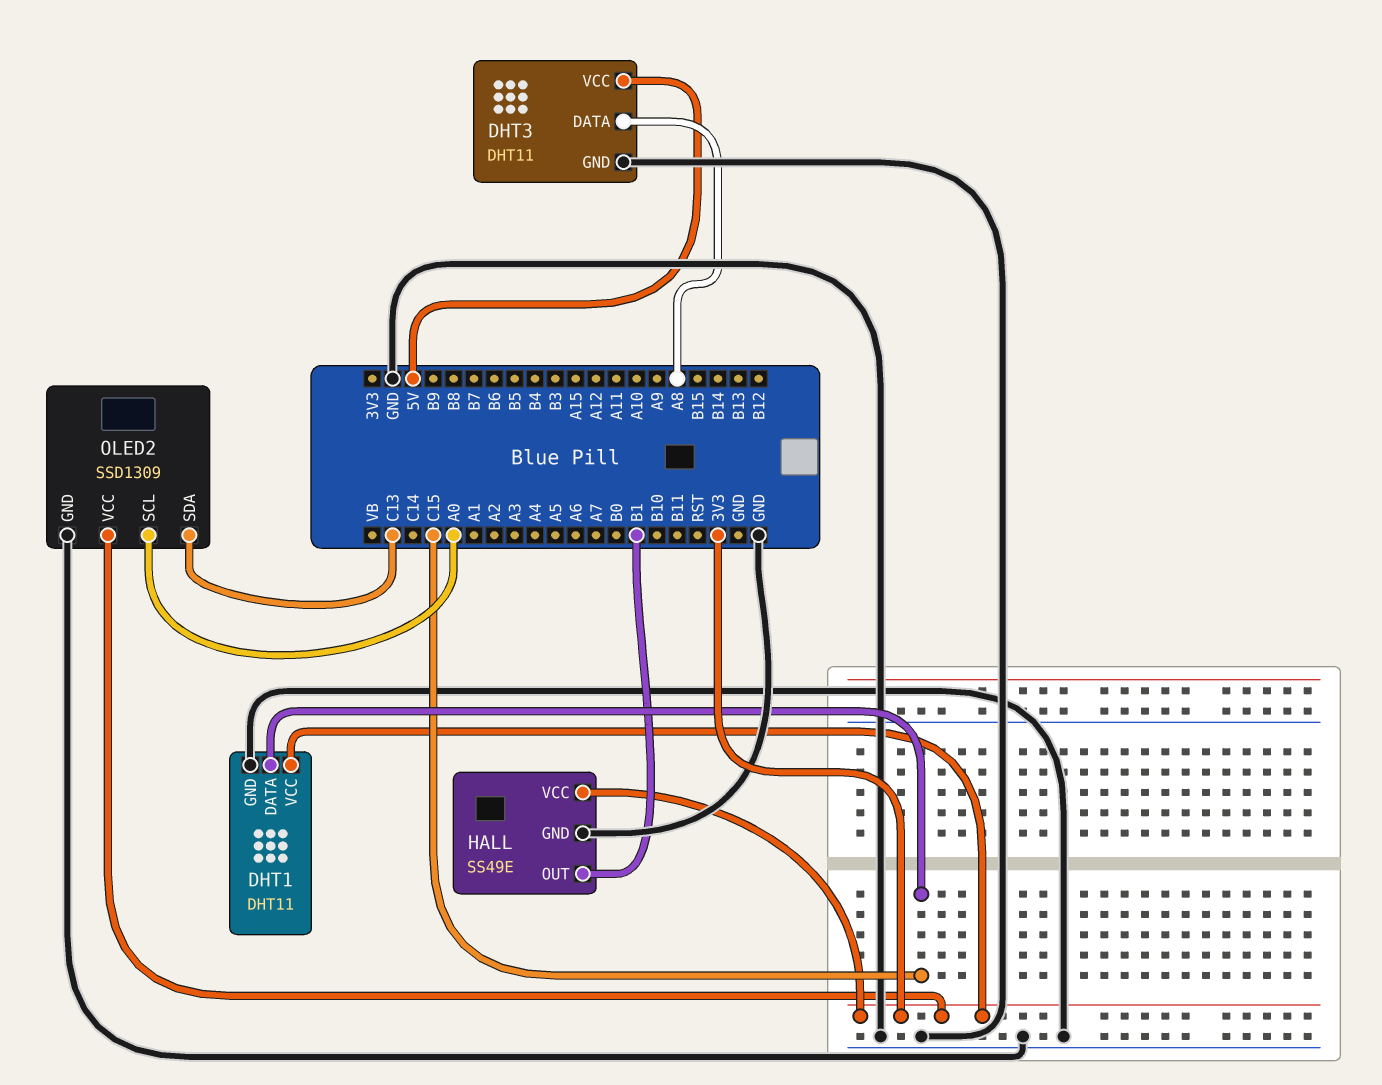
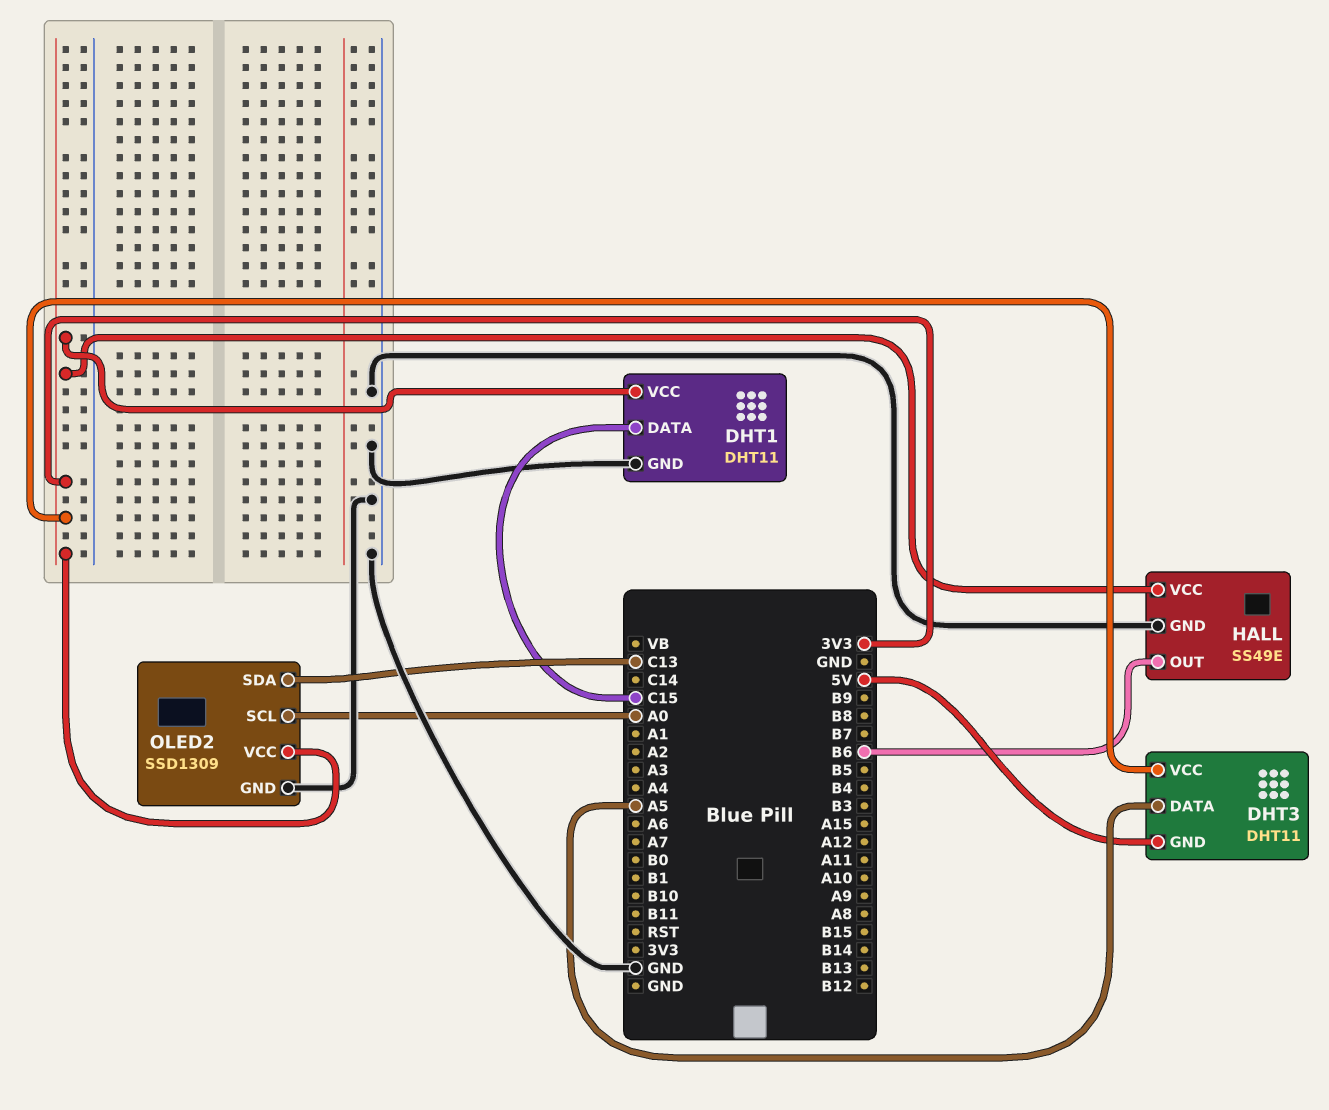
DHT3 pin DATA: A8 -> A5
DHT3 pin GND: GND -> 5V
DHT3 pin VCC: 5V -> 3V3
HALL pin OUT: B1 -> B6

